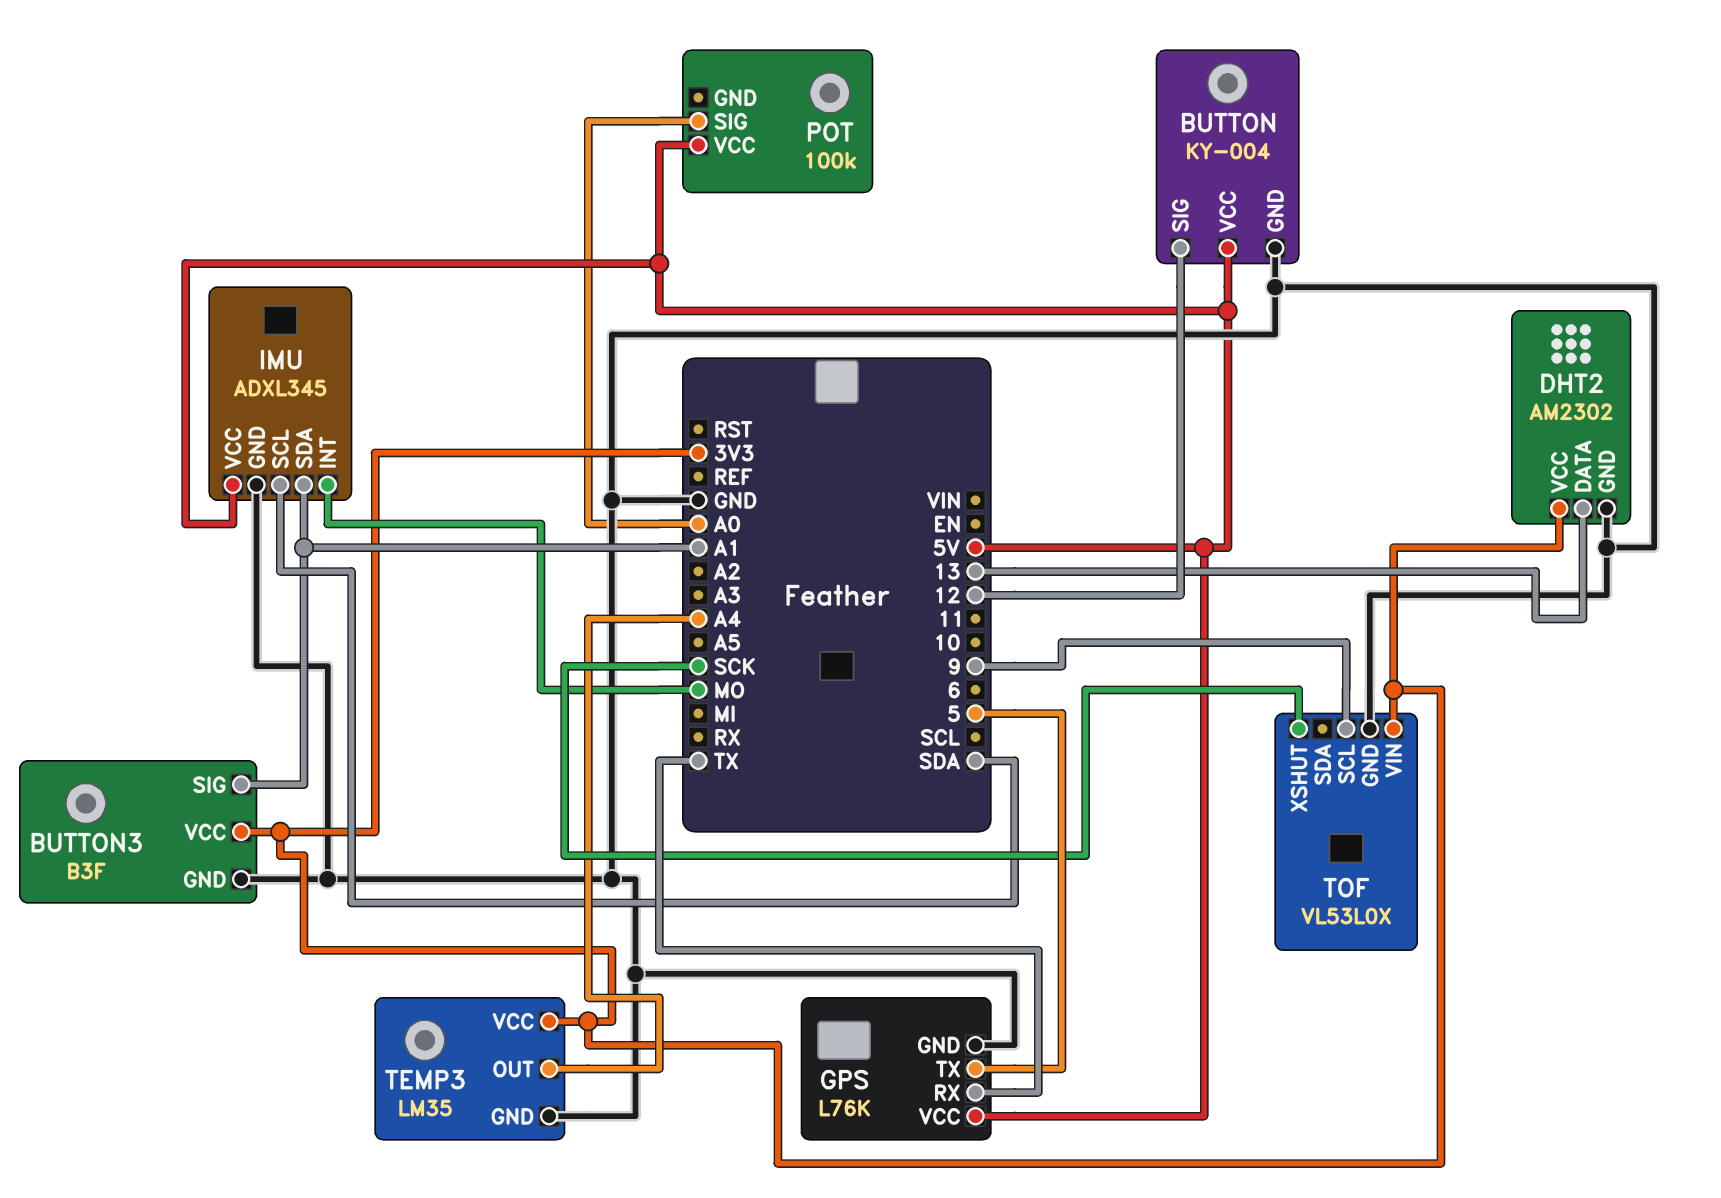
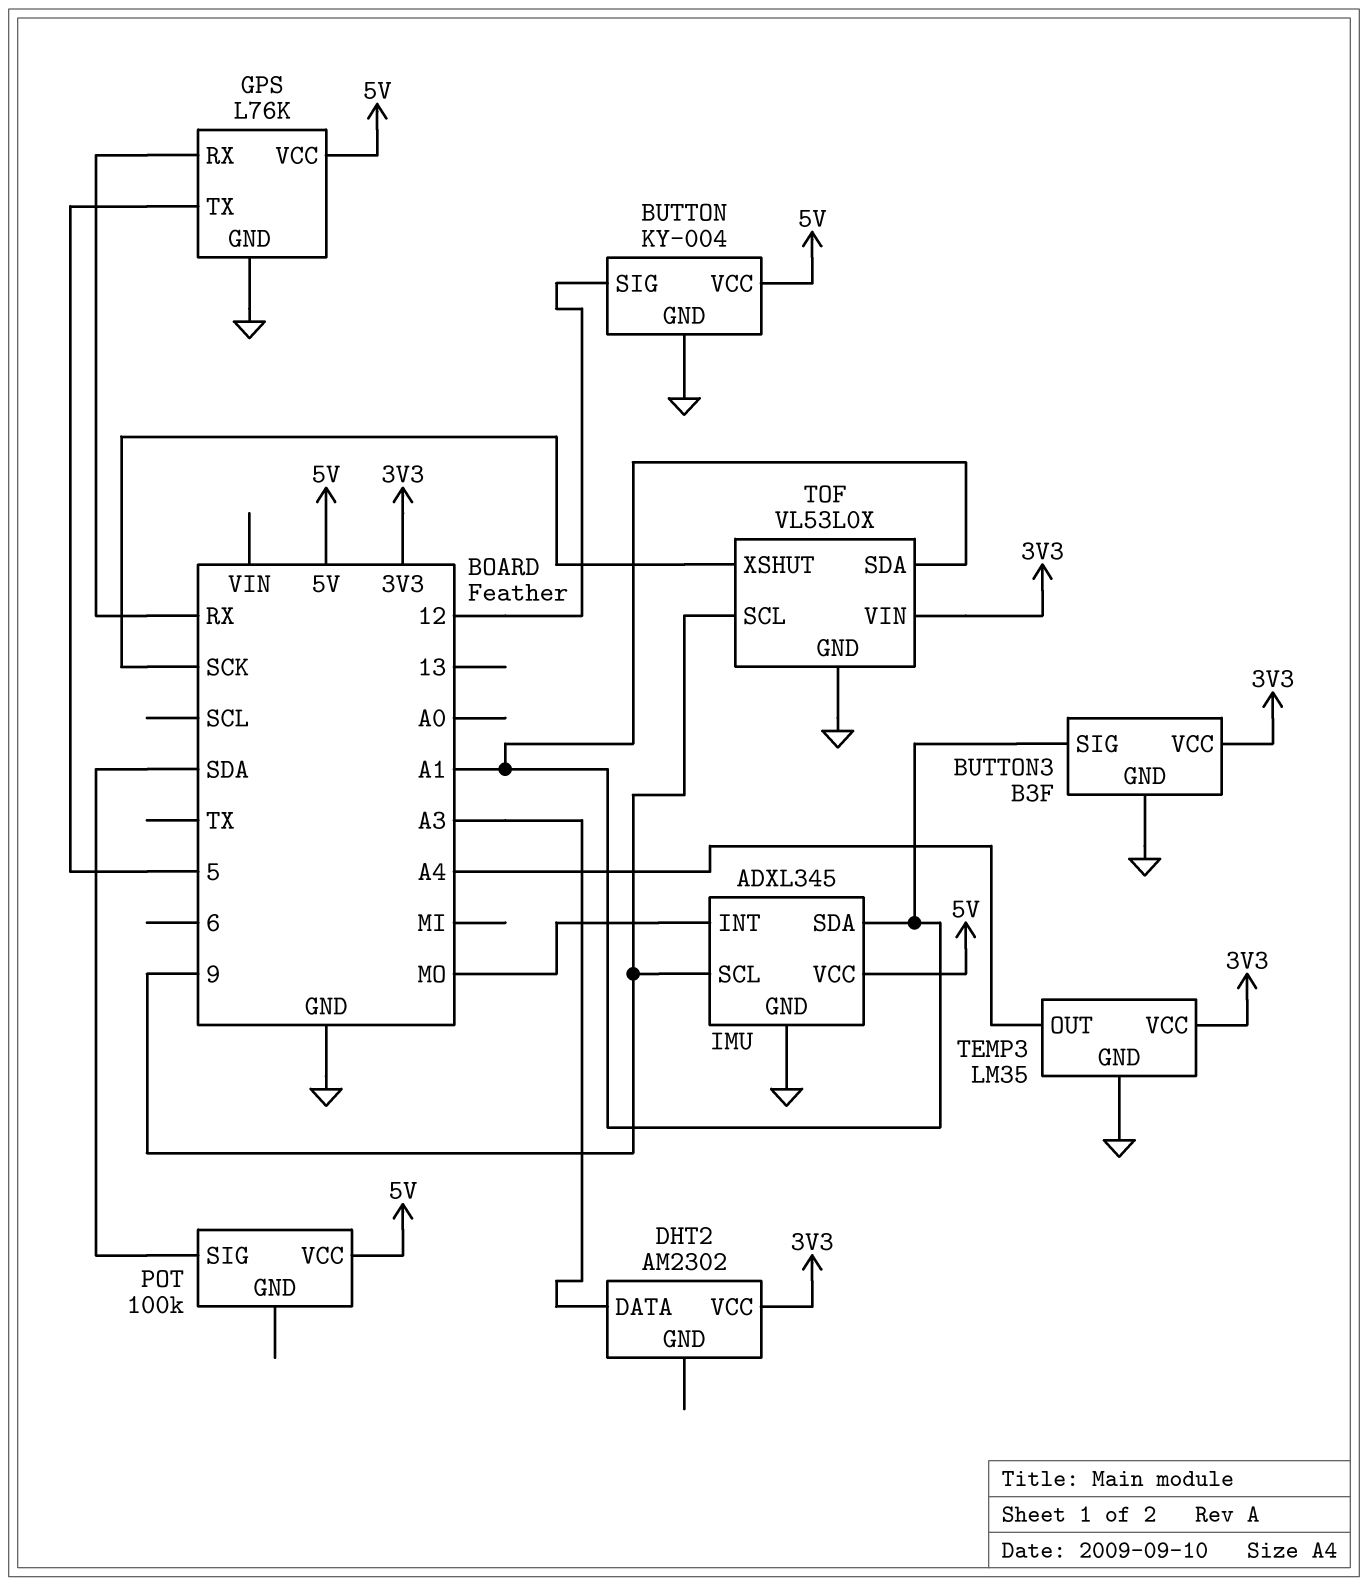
DHT2 pin DATA: 13 -> A3
DHT2 pin GND: GND -> none
GPS pin RX: TX -> RX
IMU pin SCL: SDA -> 9
POT pin SIG: A0 -> SDA
TOF pin SDA: none -> A1

